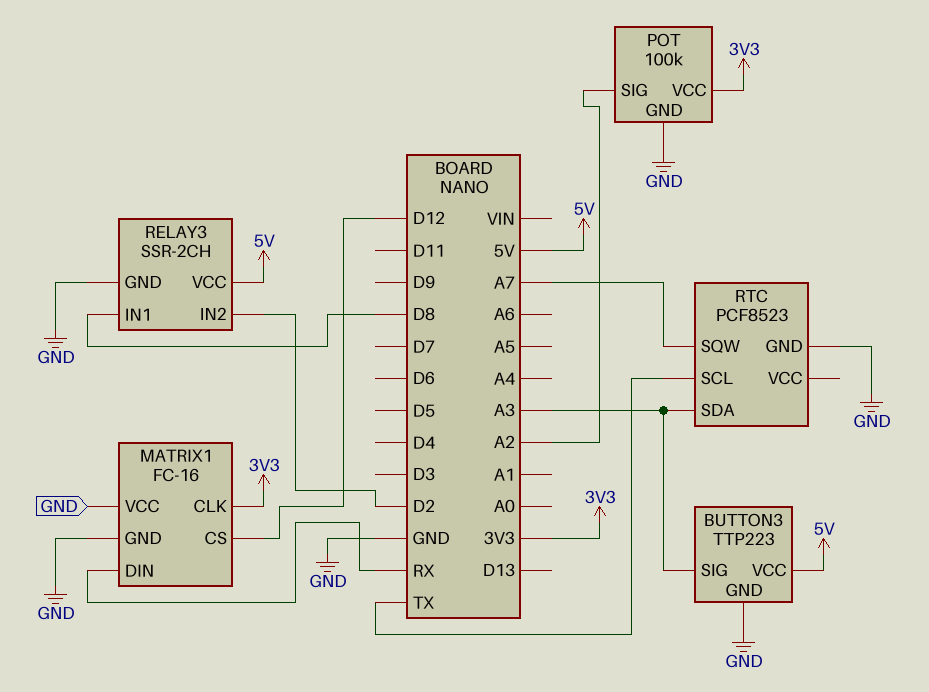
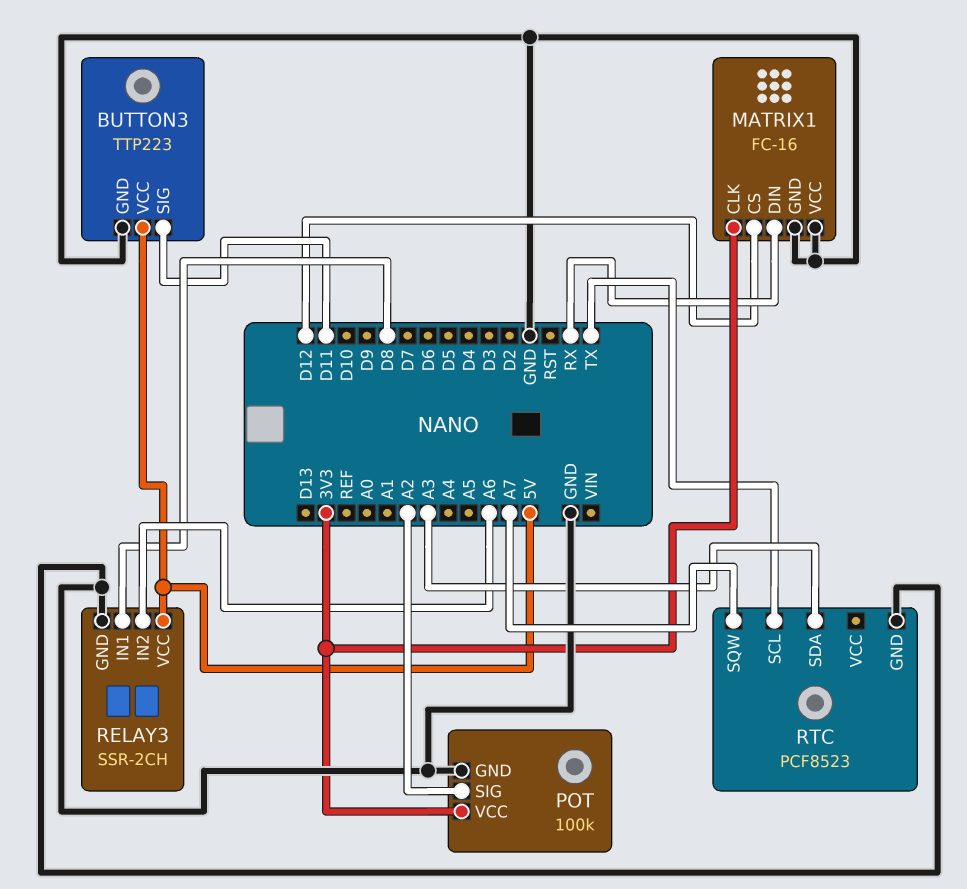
BUTTON3 pin SIG: A3 -> D11
RELAY3 pin IN2: D2 -> A6

